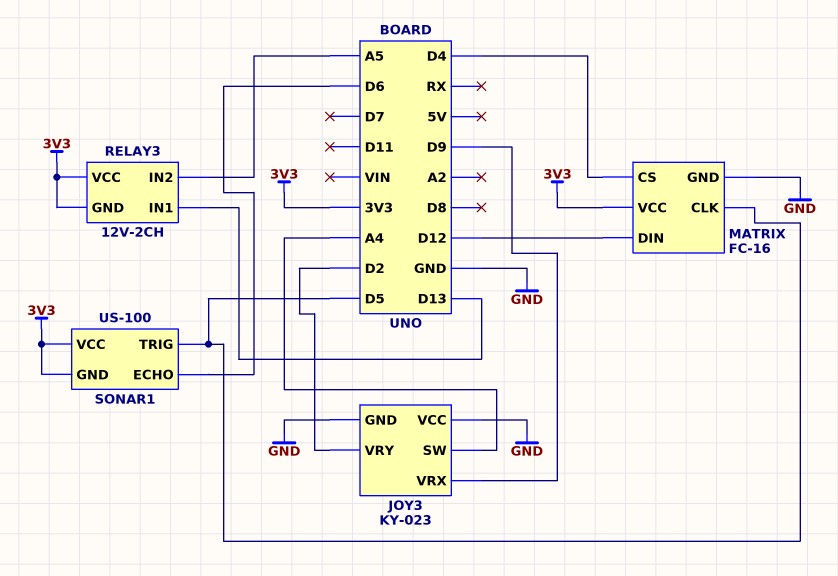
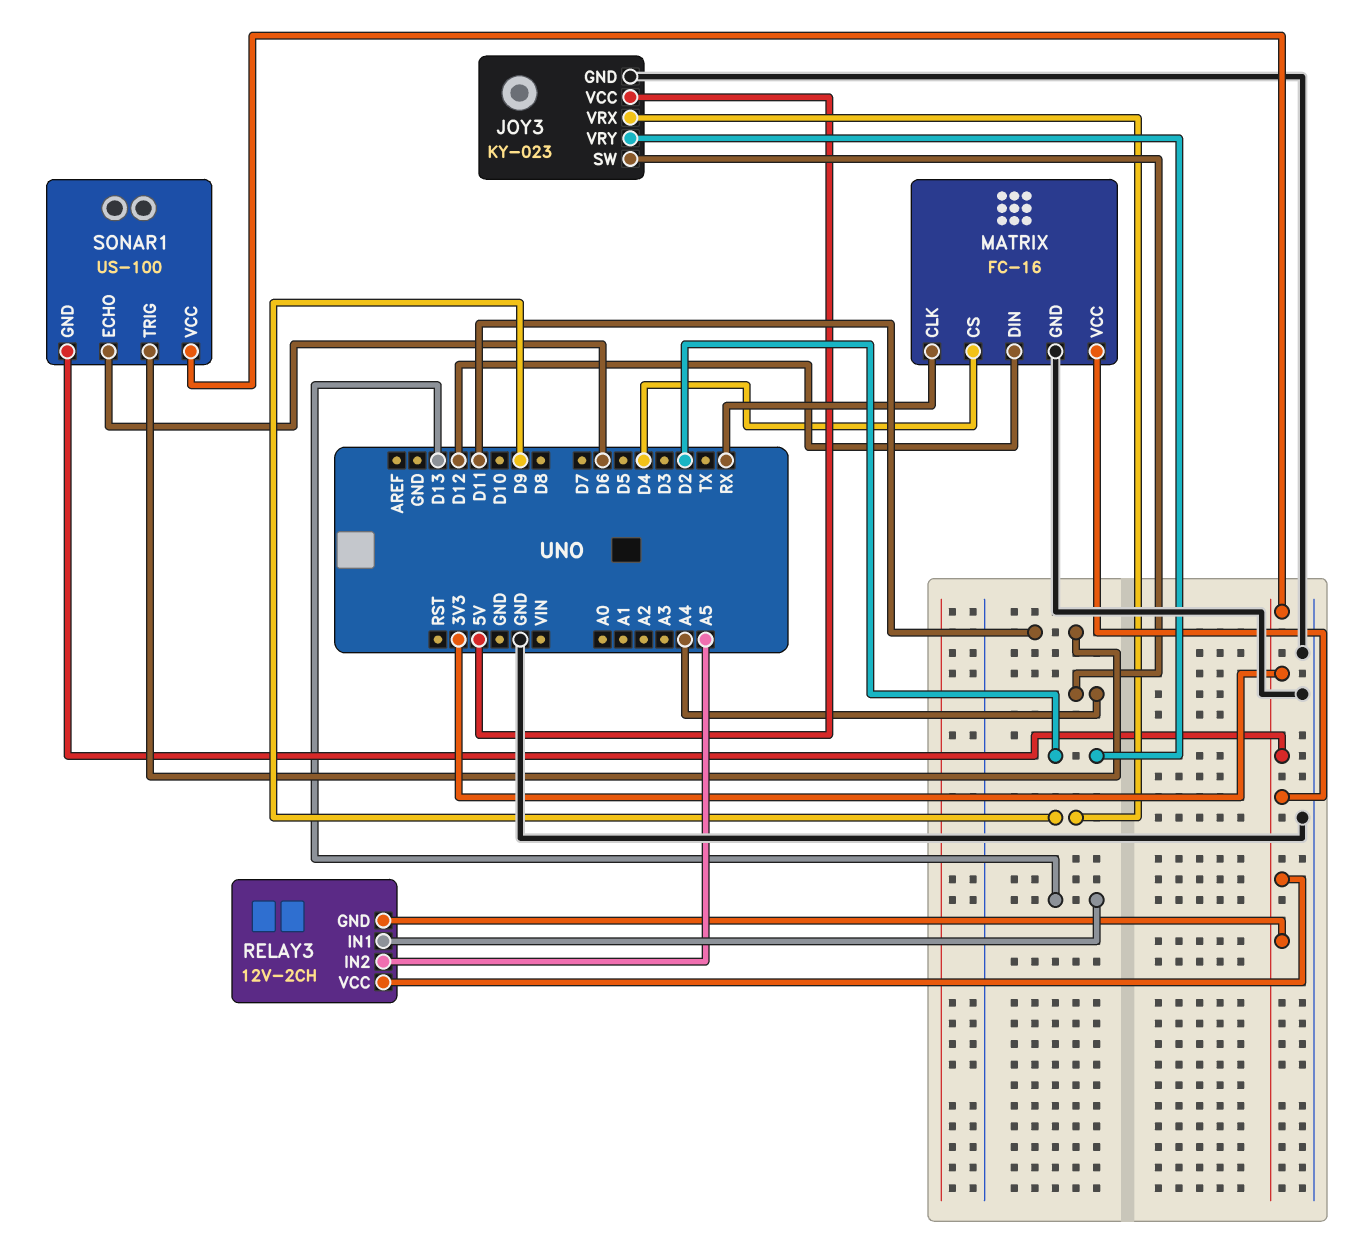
JOY3 pin VCC: GND -> 5V
MATRIX pin CLK: D5 -> RX
SONAR1 pin TRIG: D5 -> D11

